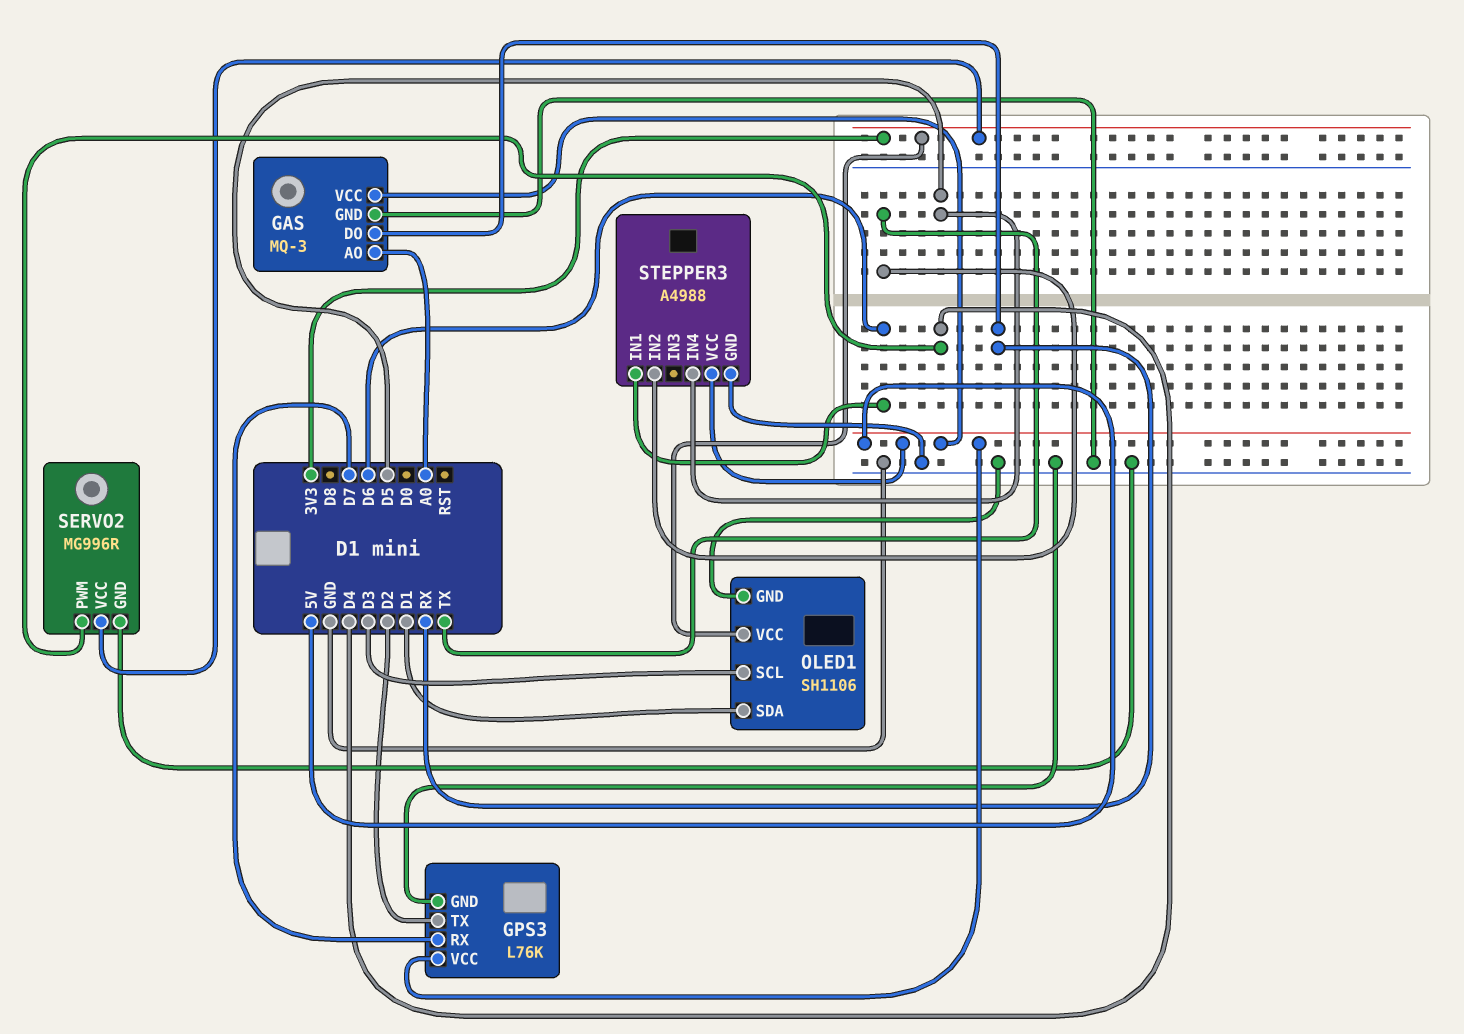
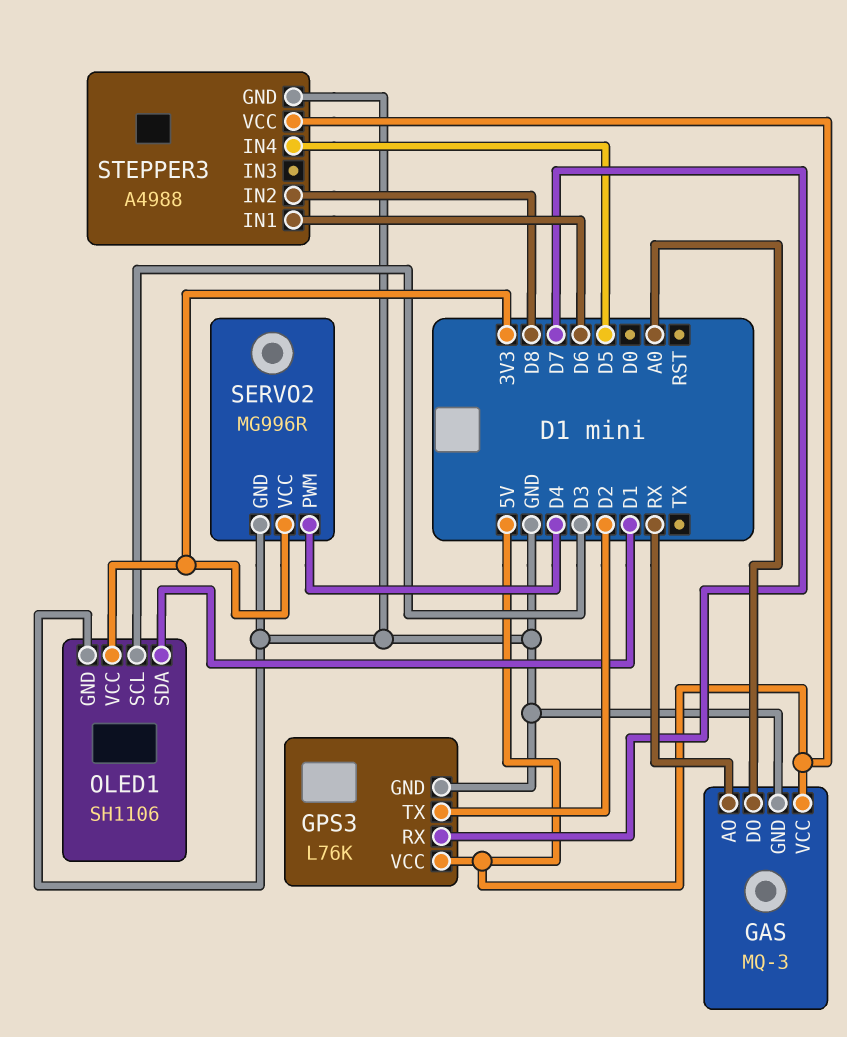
GAS pin AO: A0 -> RX
GAS pin DO: RX -> A0
STEPPER3 pin IN2: TX -> D8

